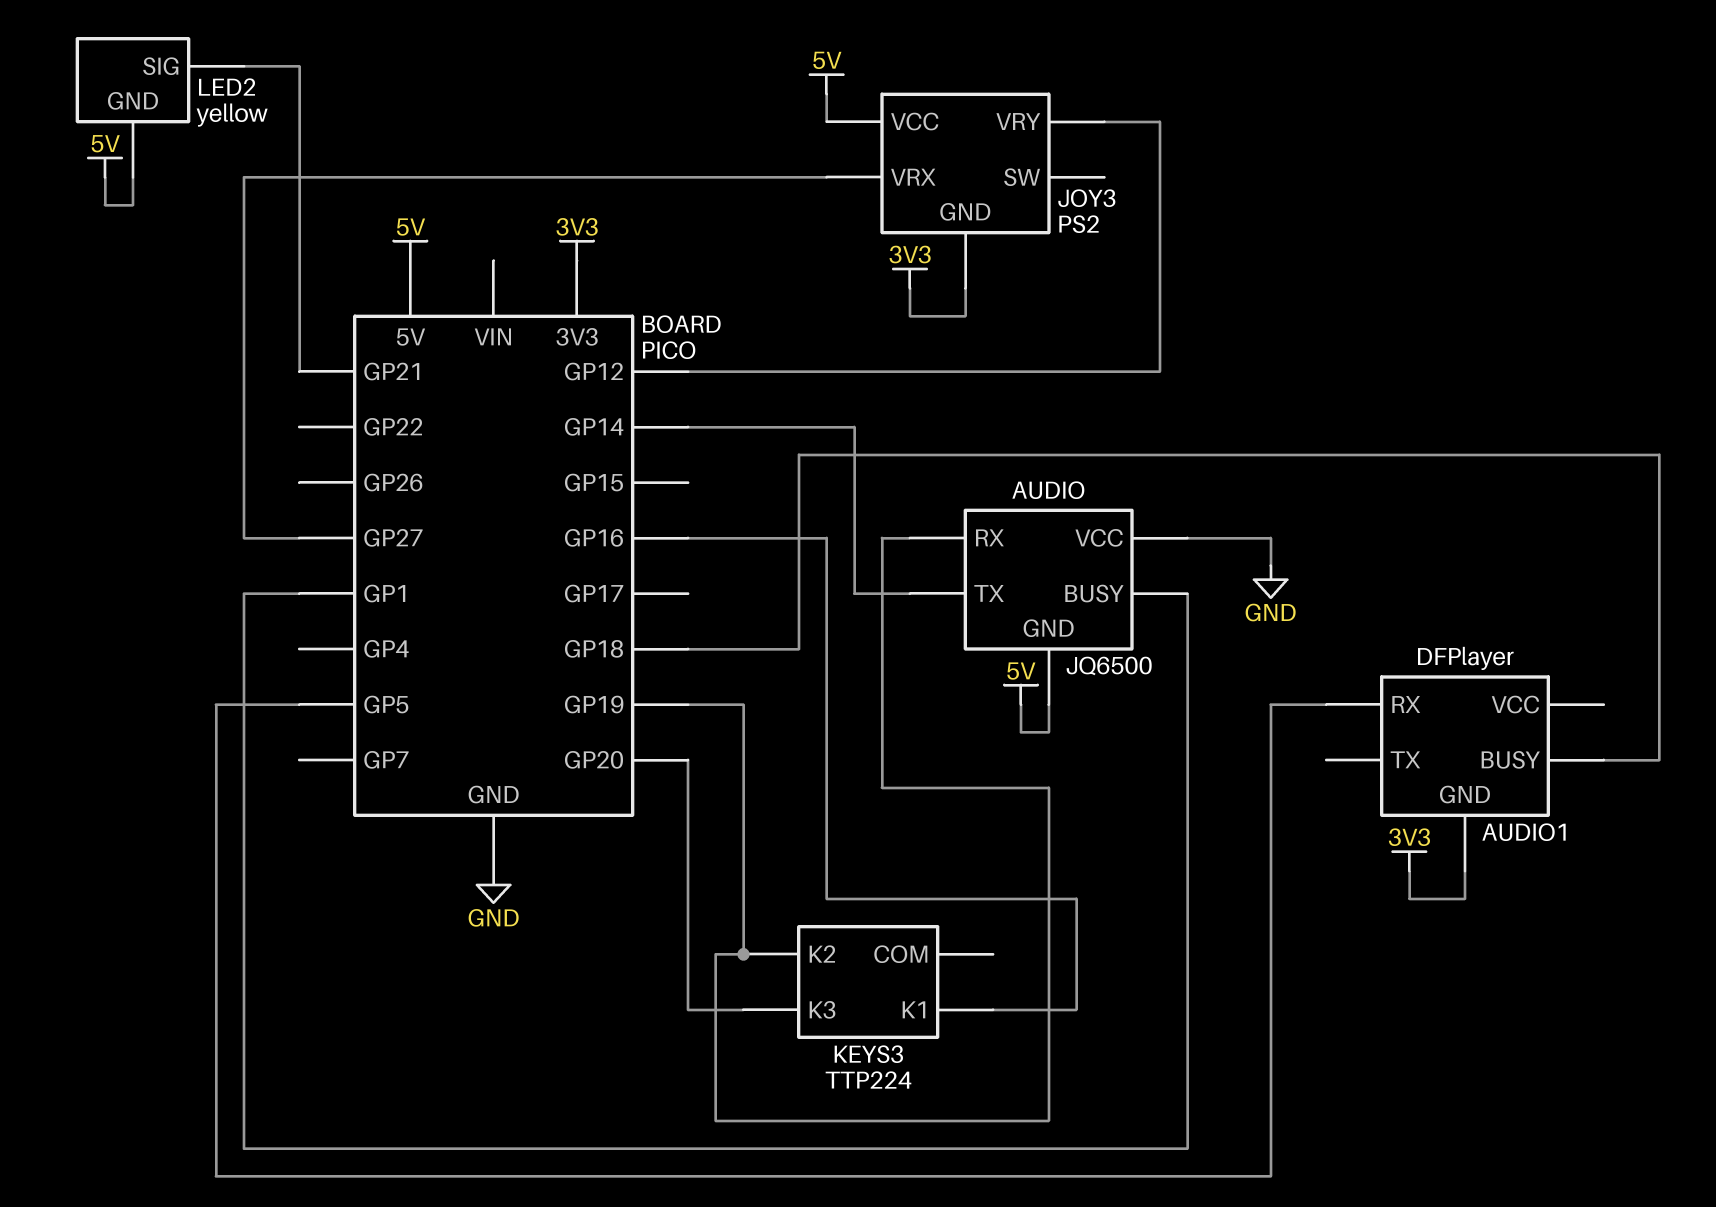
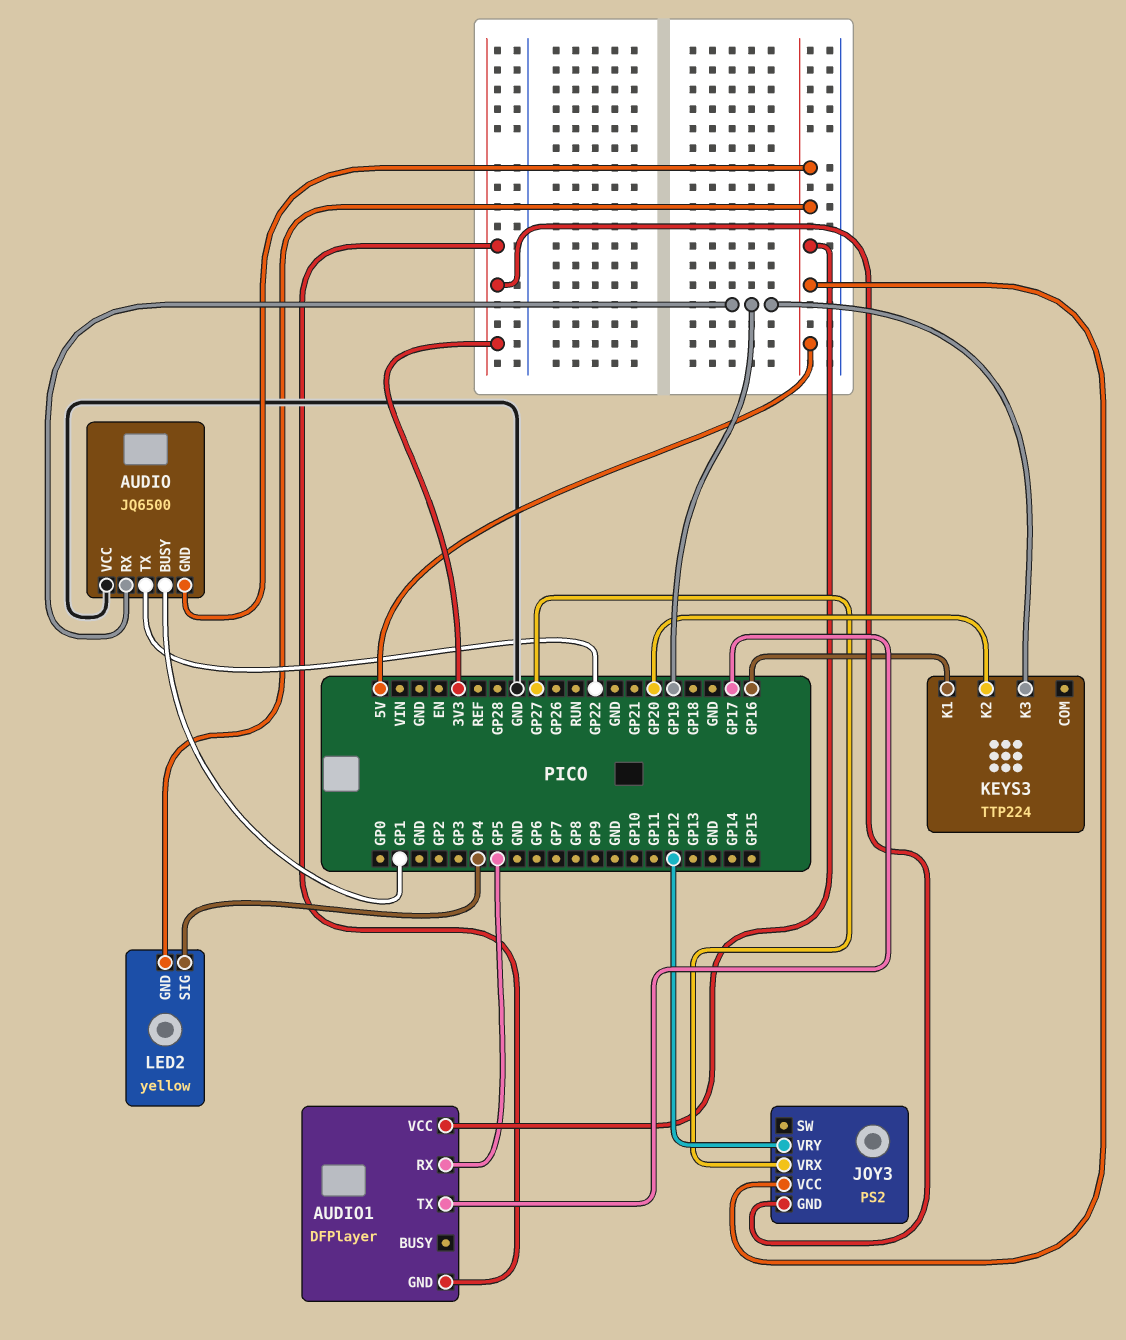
AUDIO pin TX: GP14 -> GP22
AUDIO1 pin BUSY: GP18 -> none
AUDIO1 pin TX: none -> GP17
AUDIO1 pin VCC: none -> 5V
KEYS3 pin K2: GP19 -> GP20
KEYS3 pin K3: GP20 -> GP19
LED2 pin SIG: GP21 -> GP4

